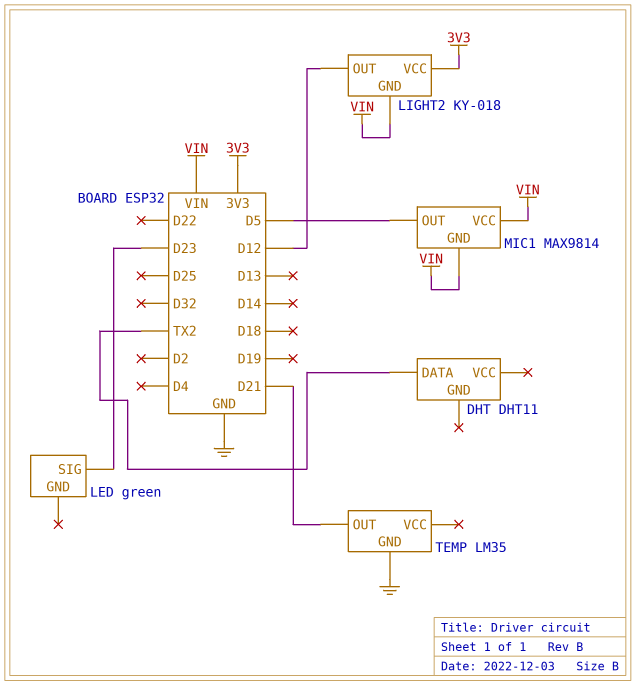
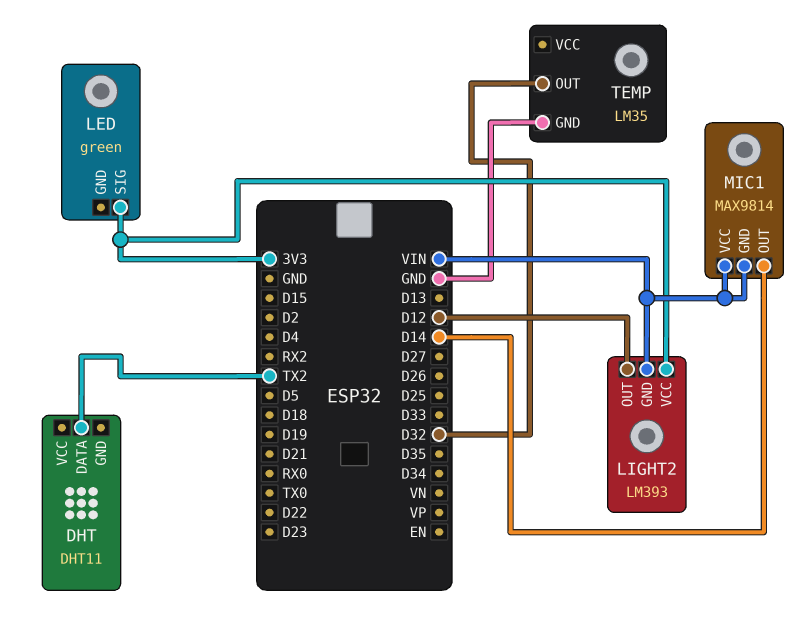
LED pin SIG: D23 -> 3V3
LIGHT2: KY-018 -> LM393
MIC1 pin OUT: D5 -> D14
TEMP pin OUT: D21 -> D32

